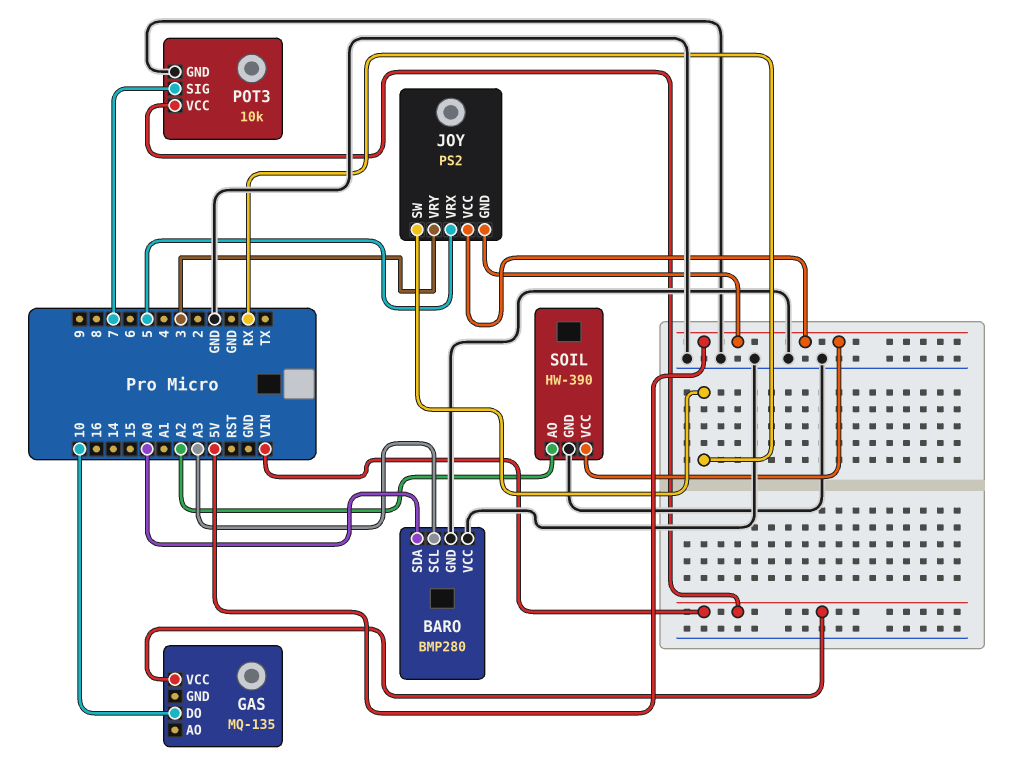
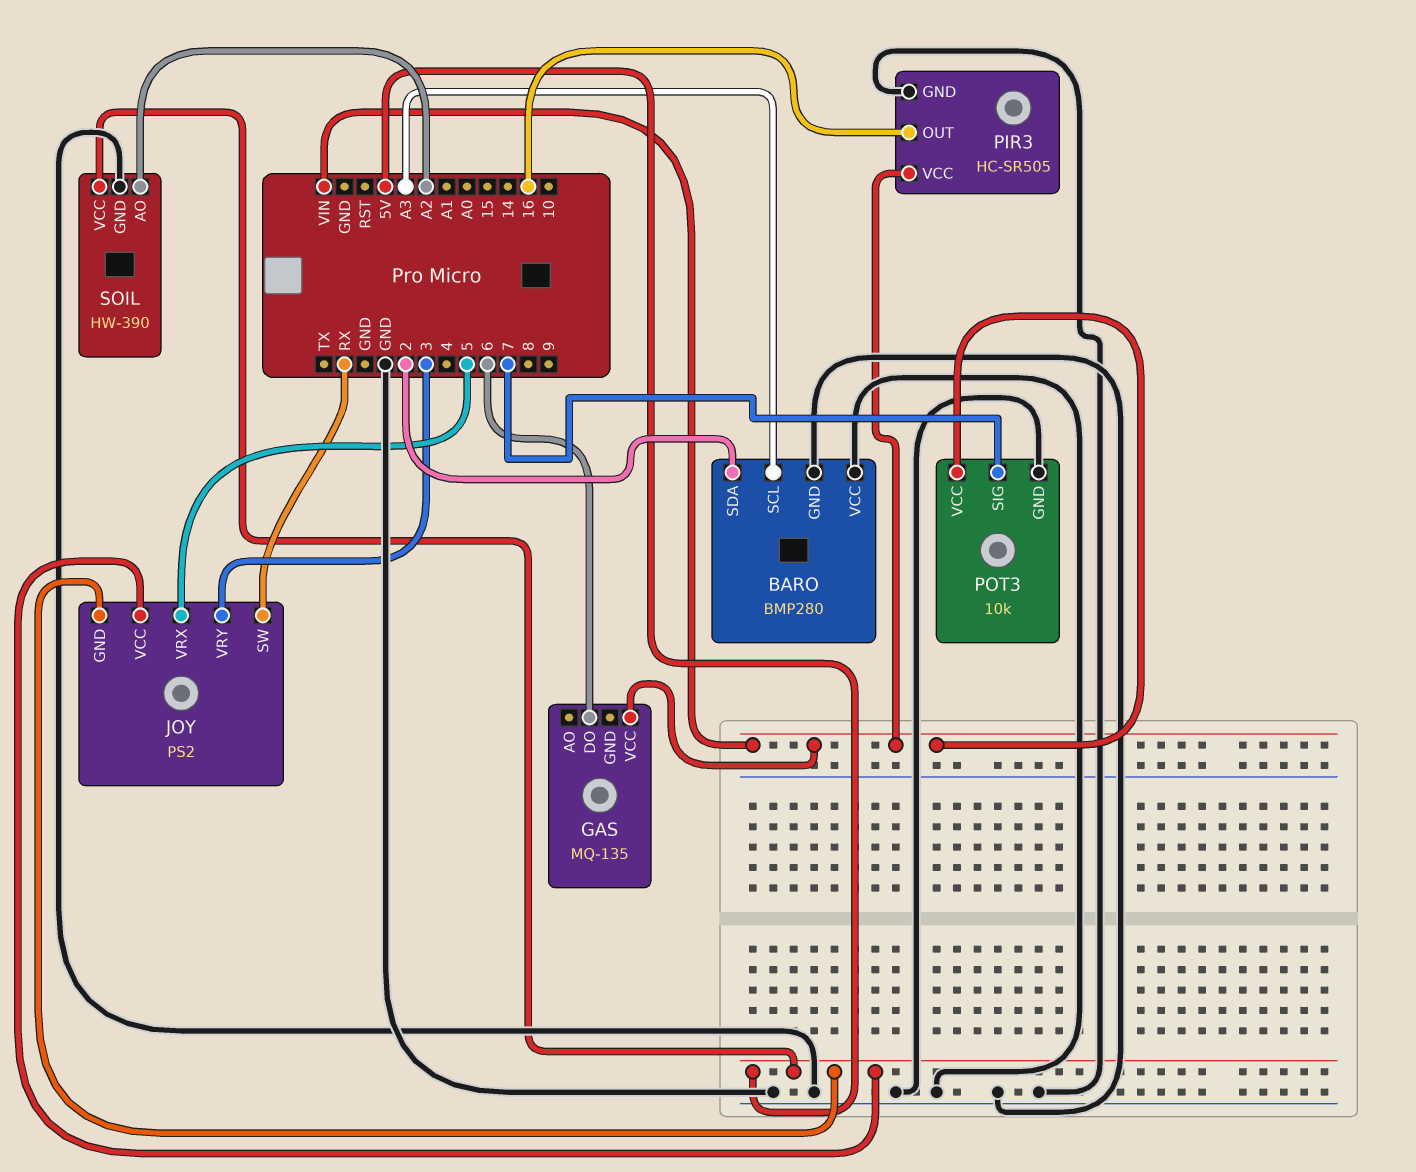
BARO pin SDA: A0 -> 2
GAS pin DO: 10 -> 6
PIR3: none -> HC-SR505
PIR3 pin GND: none -> GND
PIR3 pin OUT: none -> 16
PIR3 pin VCC: none -> VIN

